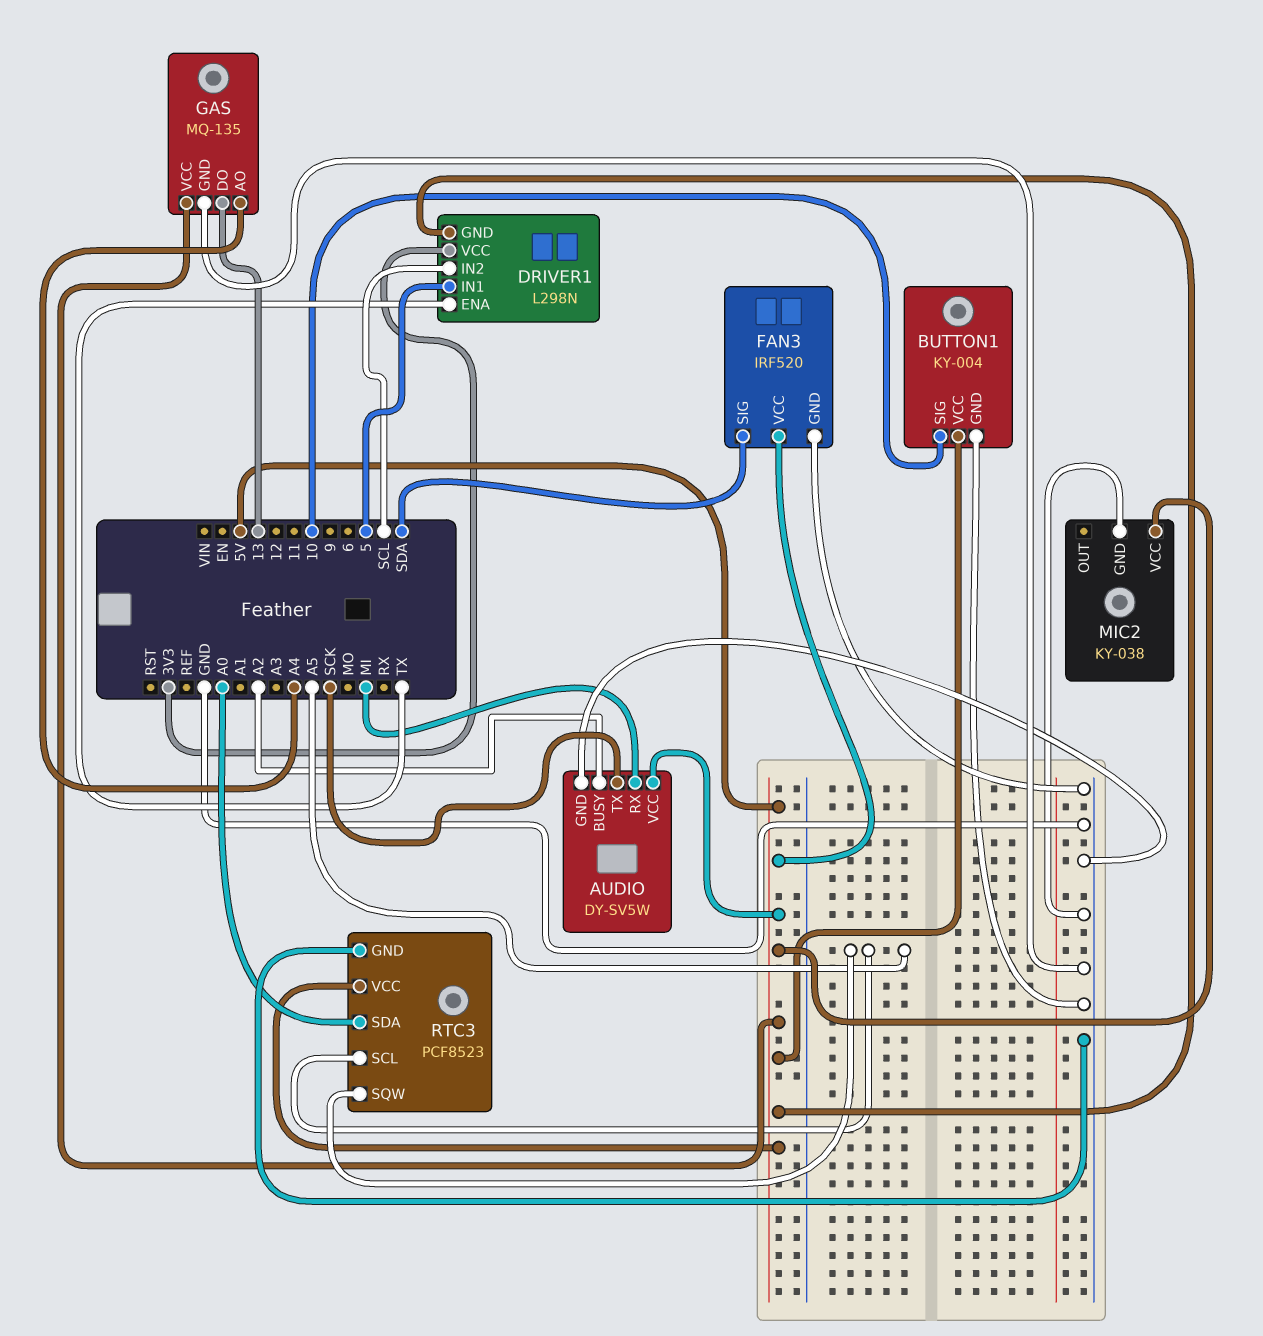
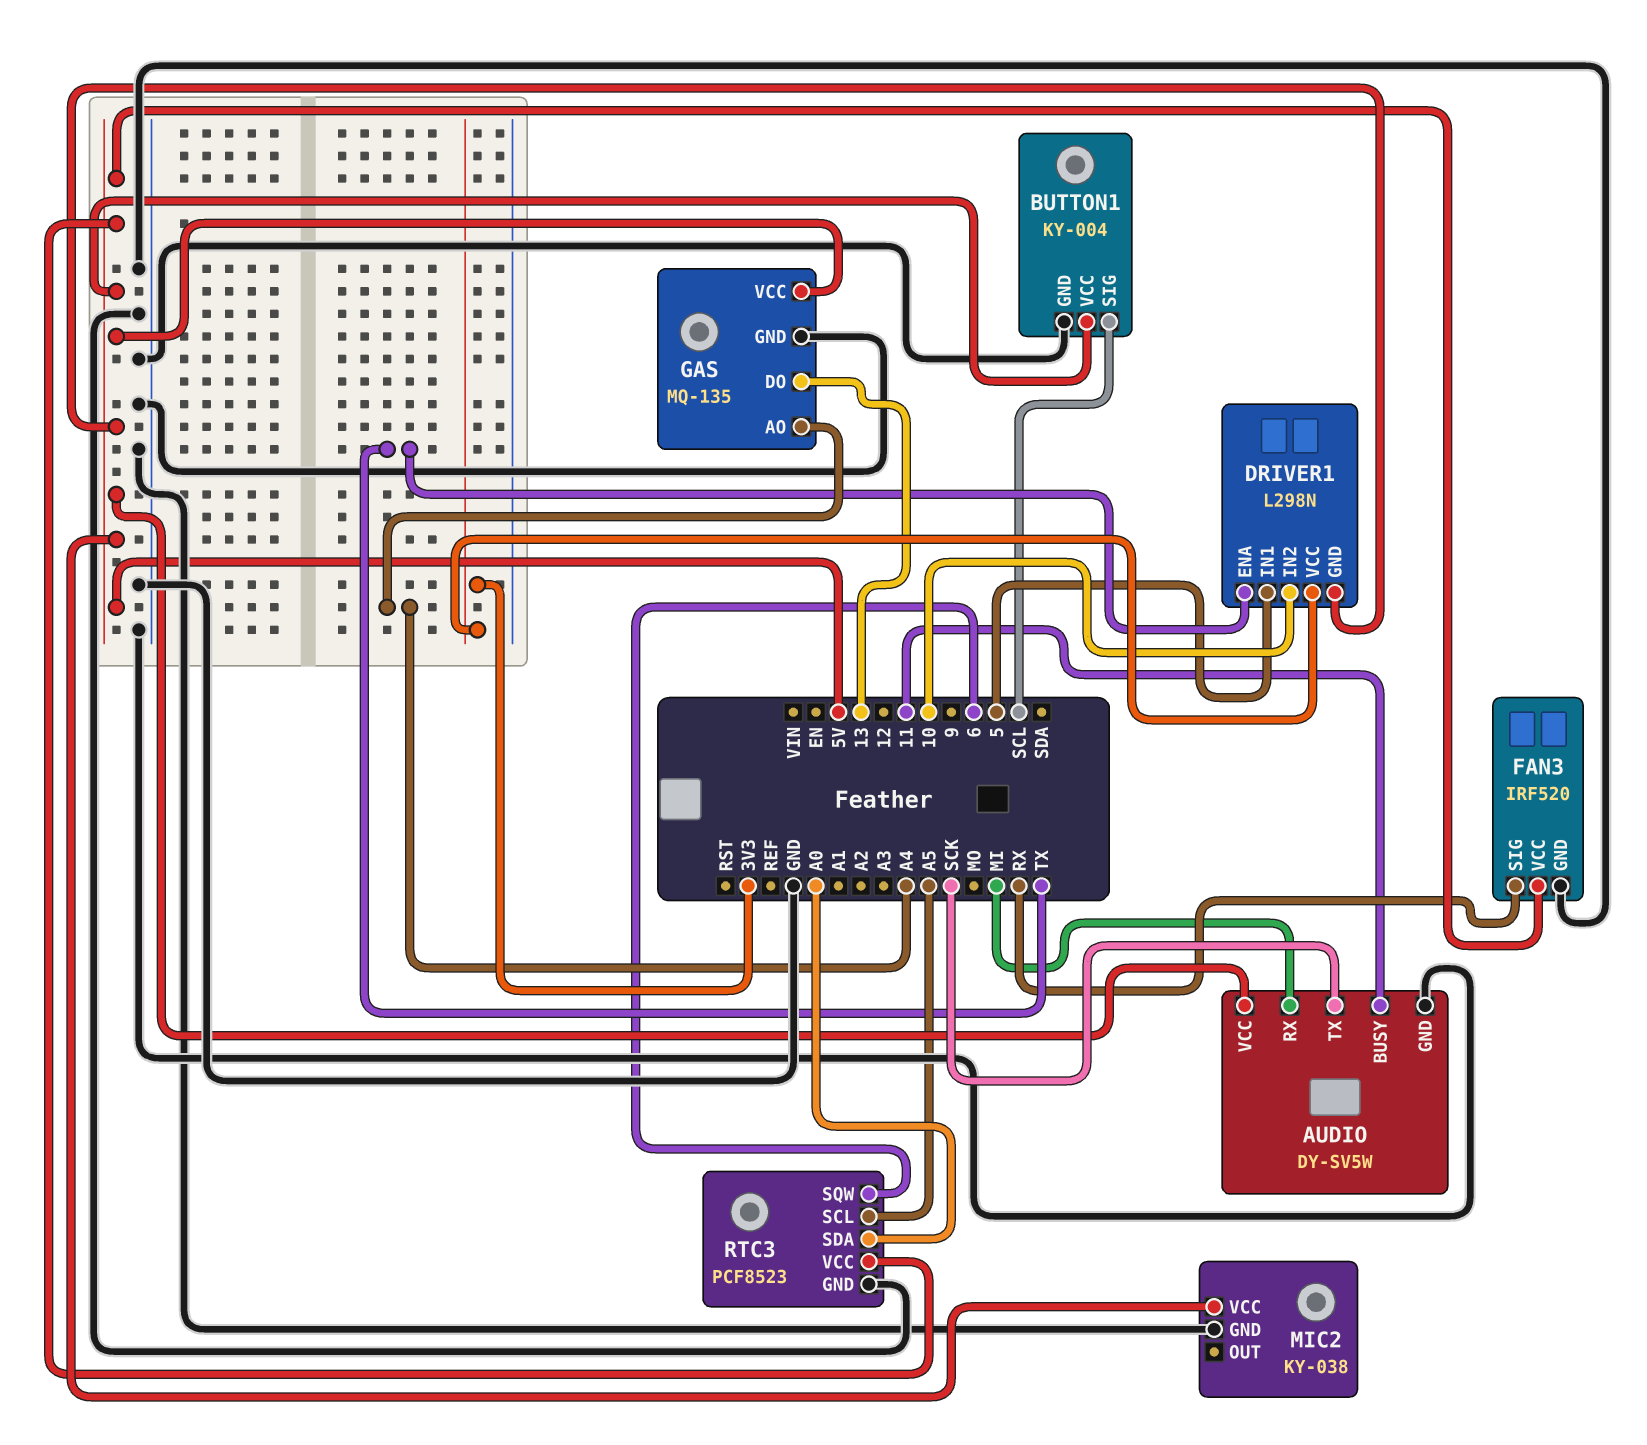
AUDIO pin BUSY: A2 -> 11
BUTTON1 pin SIG: 10 -> SCL
DRIVER1 pin IN2: SCL -> 10
FAN3 pin SIG: SDA -> RX
RTC3 pin SQW: A5 -> 6

